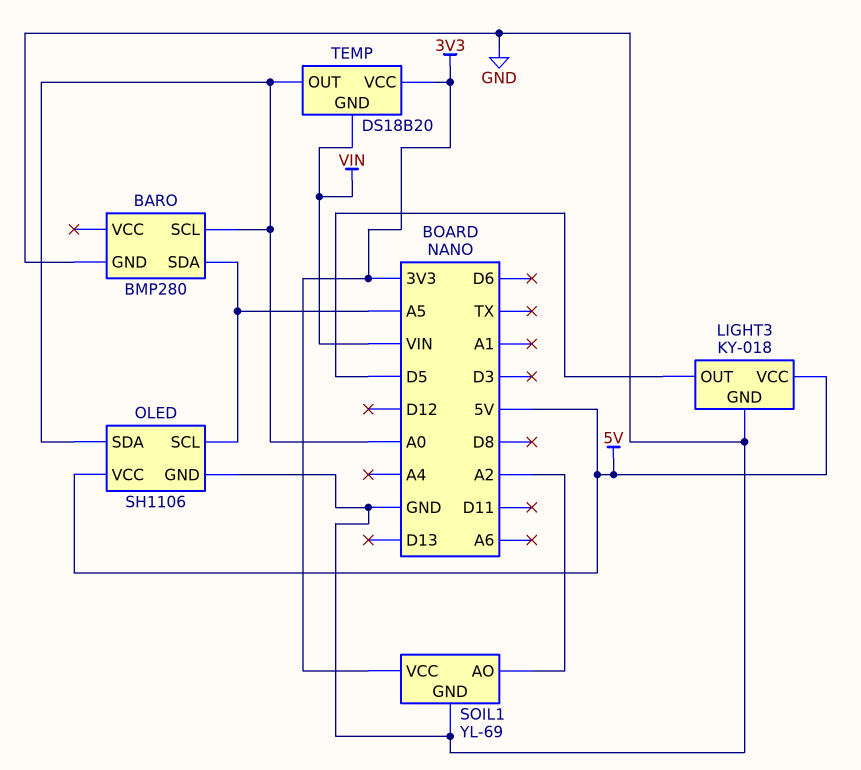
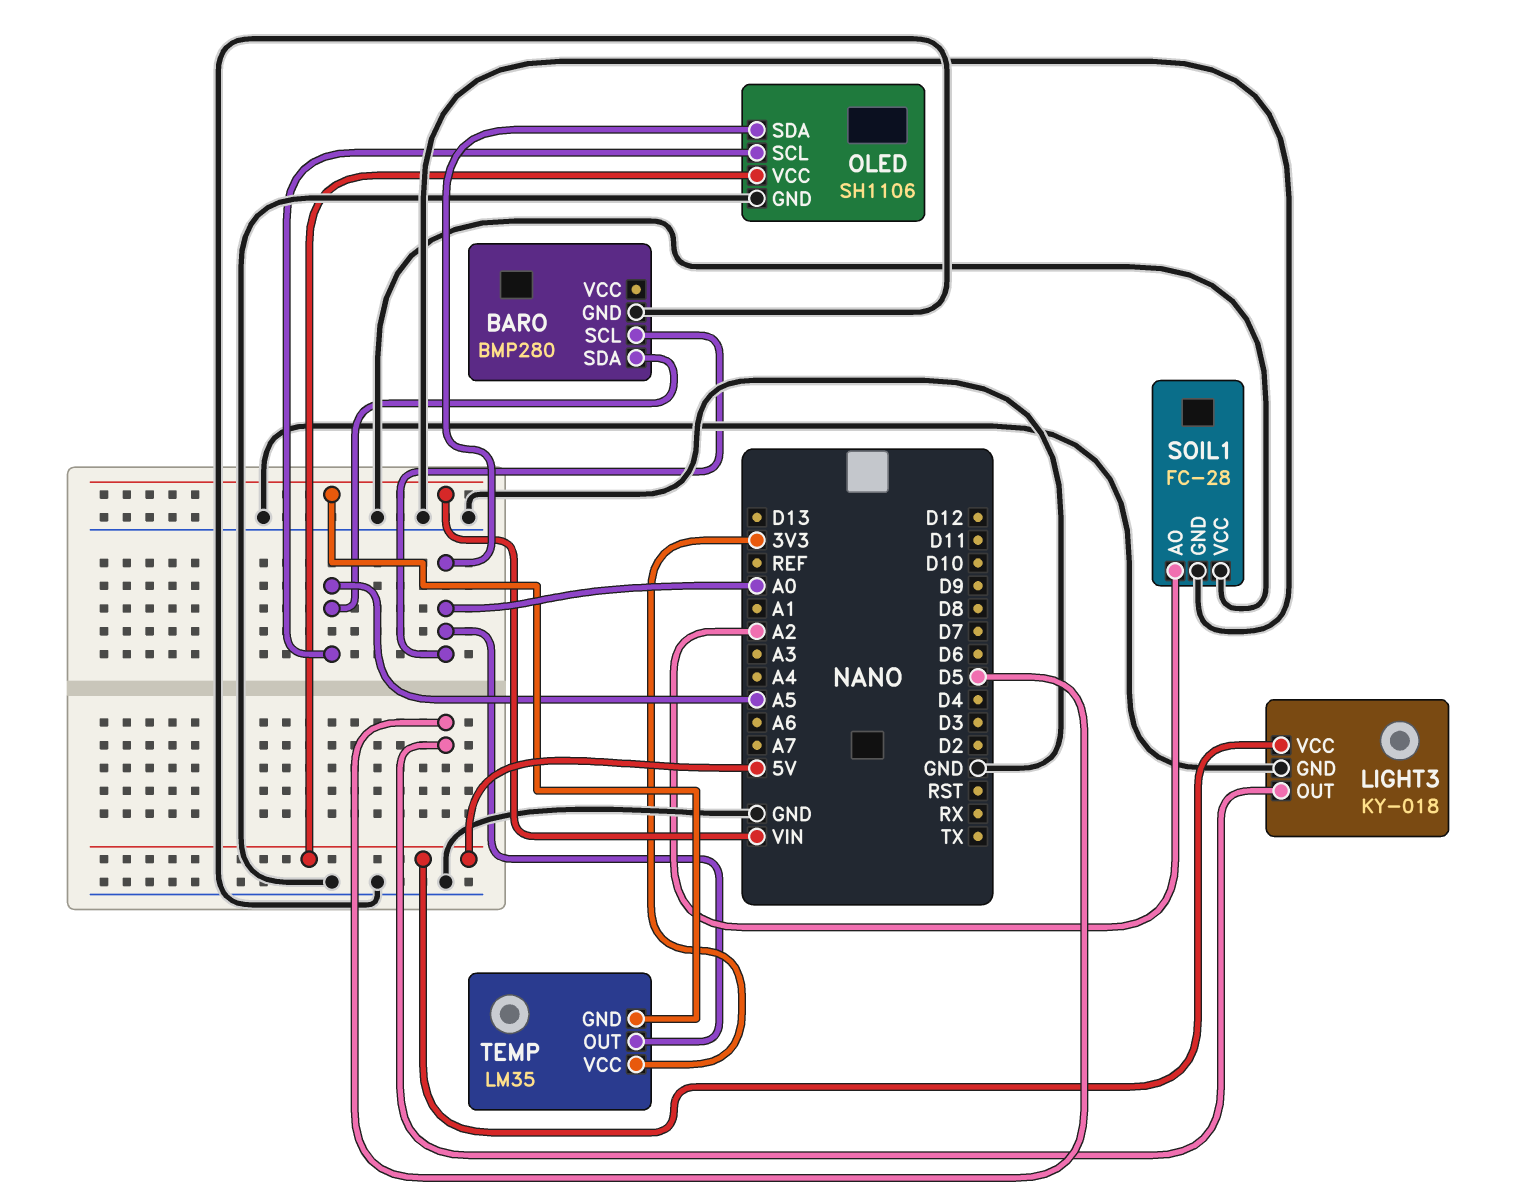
SOIL1: YL-69 -> FC-28
SOIL1 pin VCC: 3V3 -> GND
TEMP: DS18B20 -> LM35

